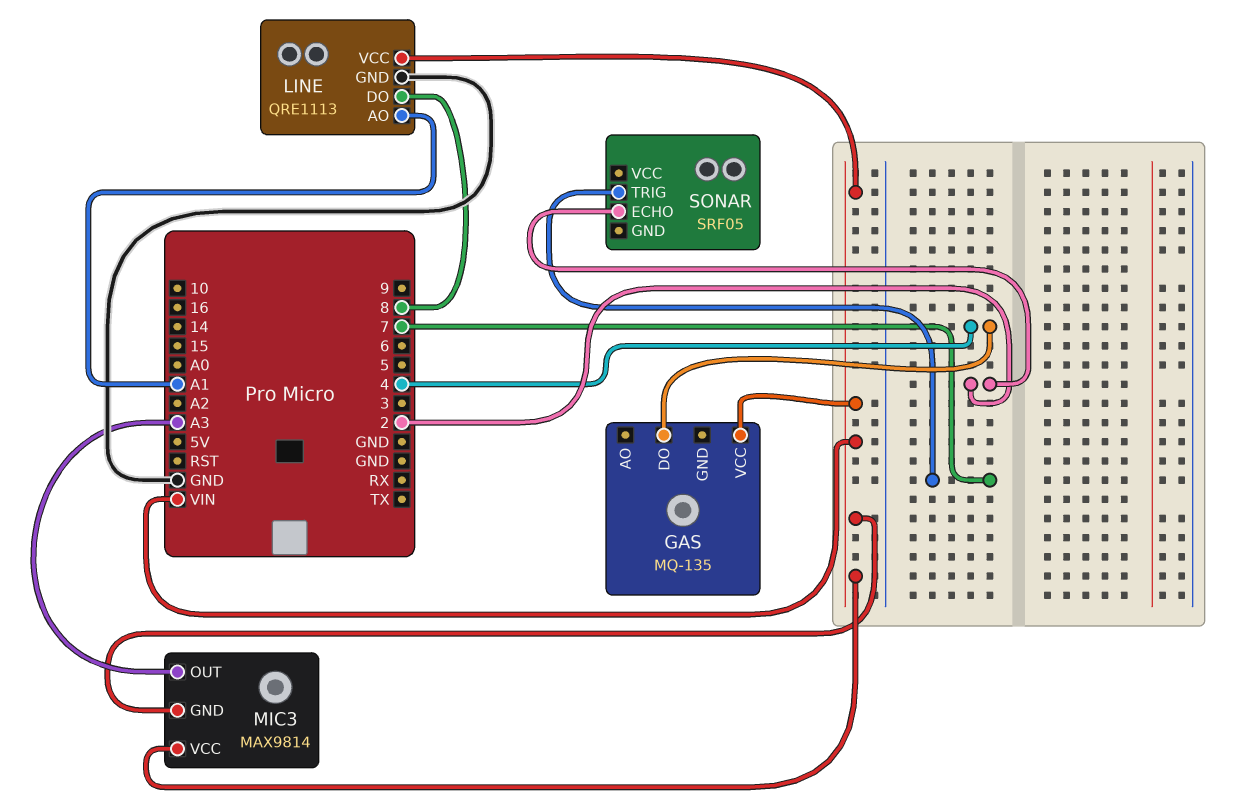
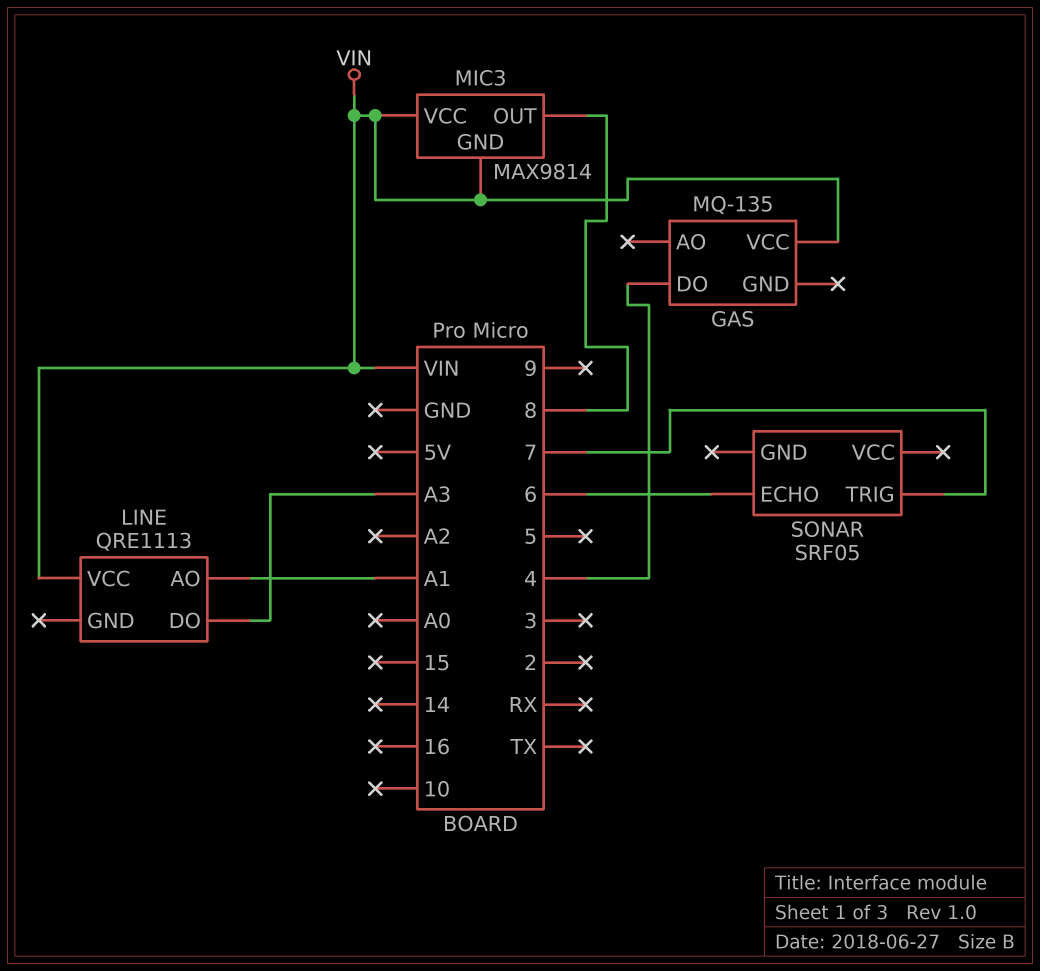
LINE pin DO: 8 -> A3
LINE pin GND: GND -> none
MIC3 pin OUT: A3 -> 8
SONAR pin ECHO: 2 -> 6

